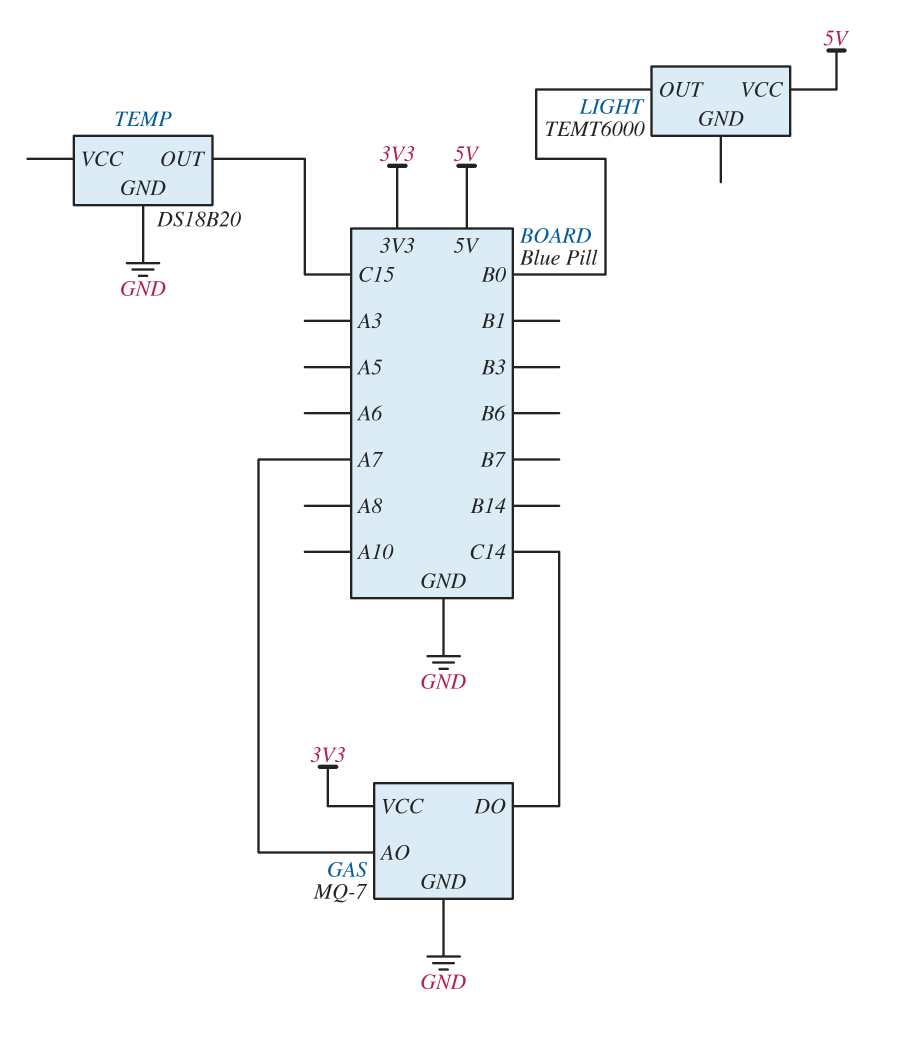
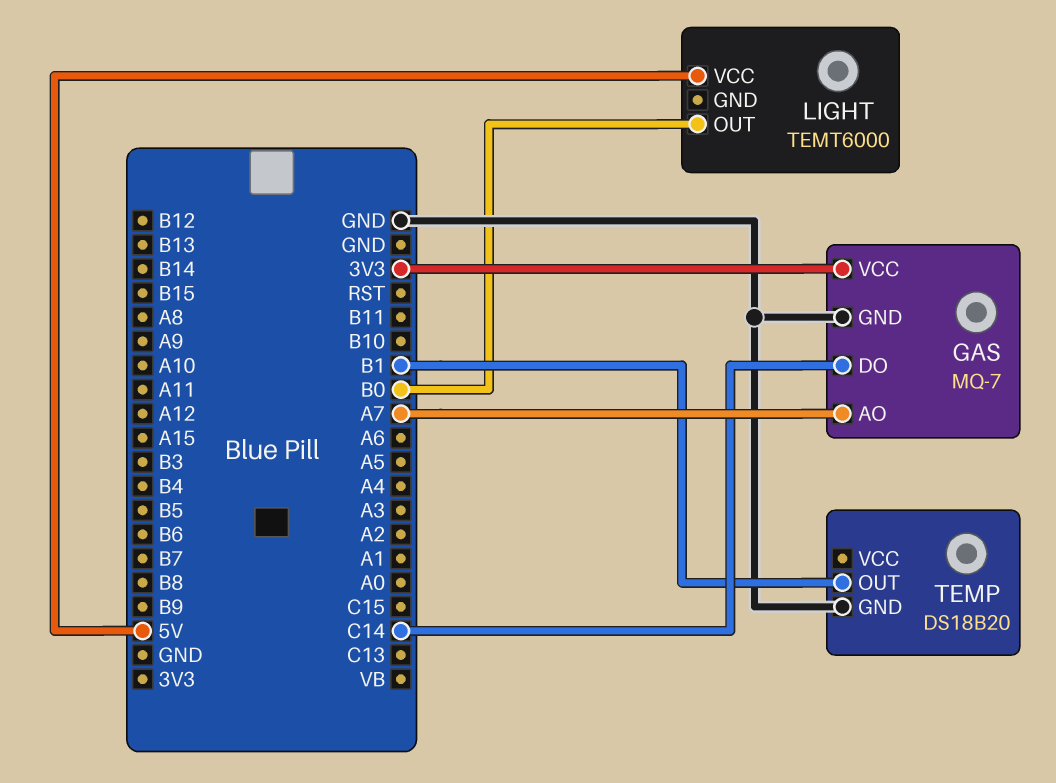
TEMP pin OUT: C15 -> B1

